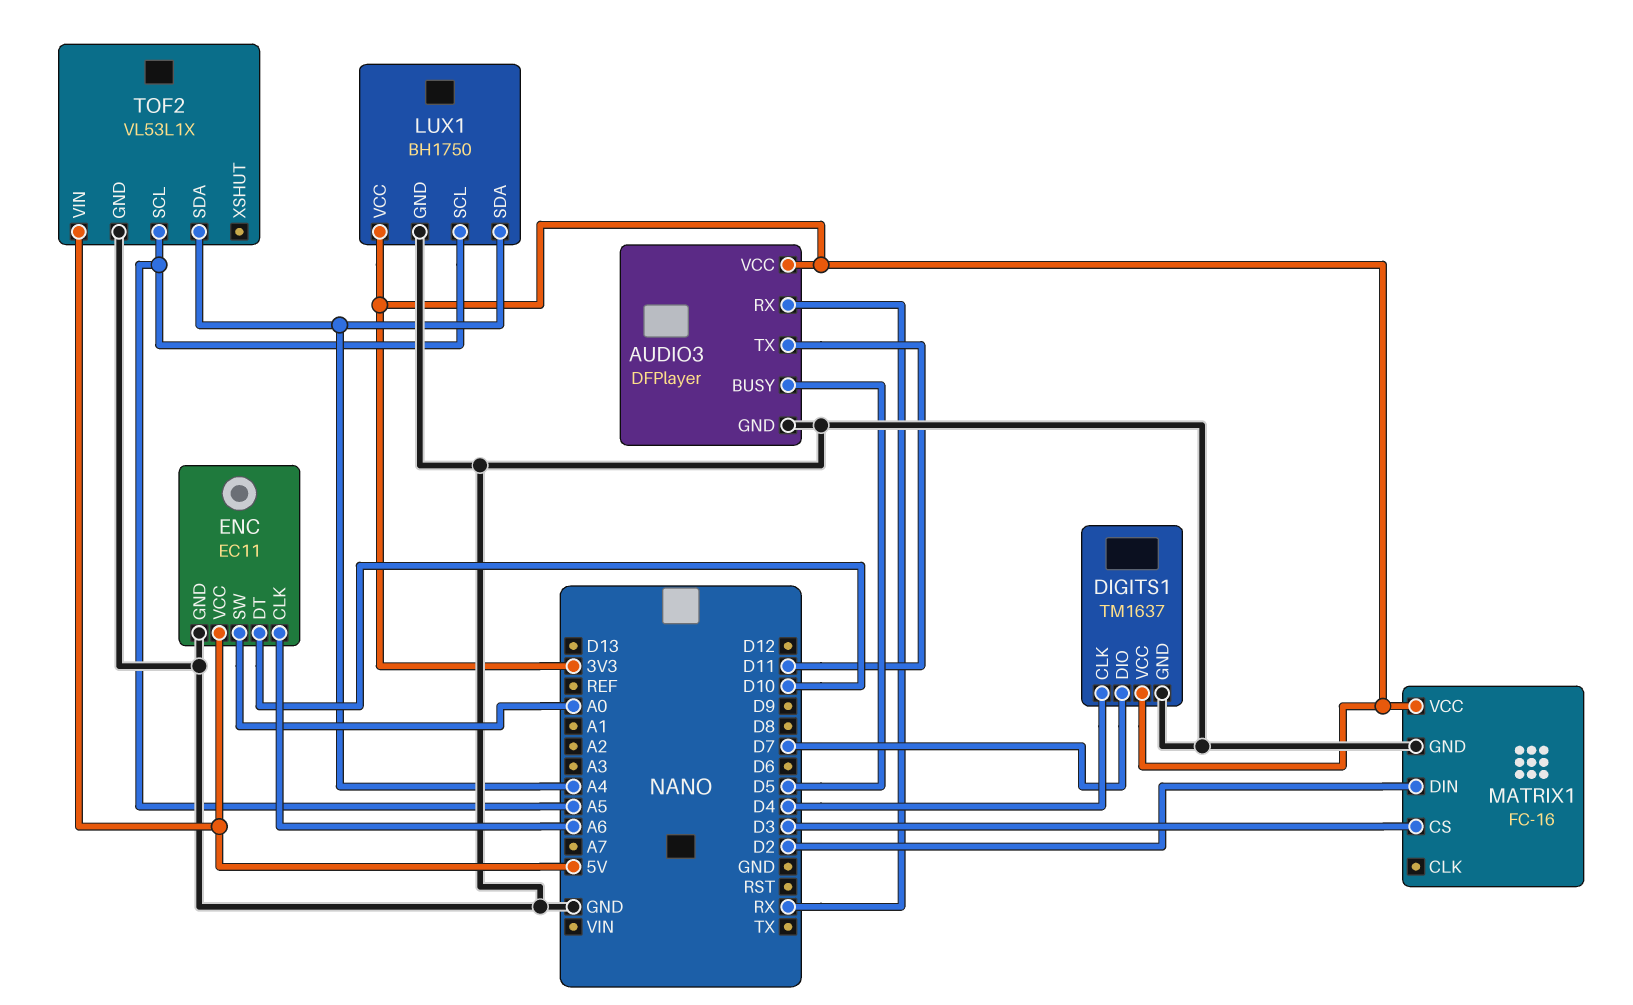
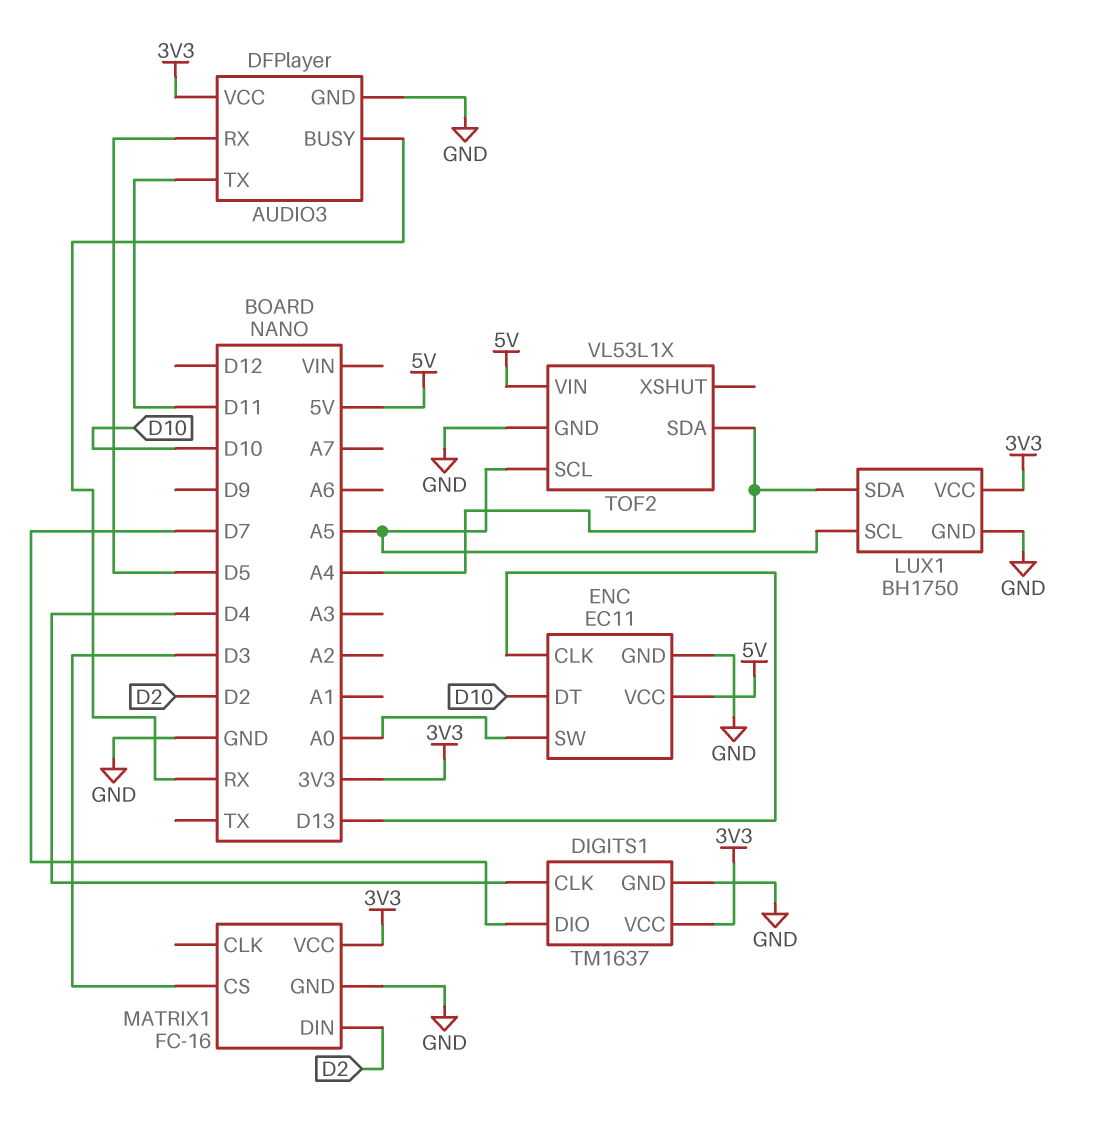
AUDIO3 pin BUSY: D5 -> RX
AUDIO3 pin RX: RX -> D5
ENC pin CLK: A6 -> D13

